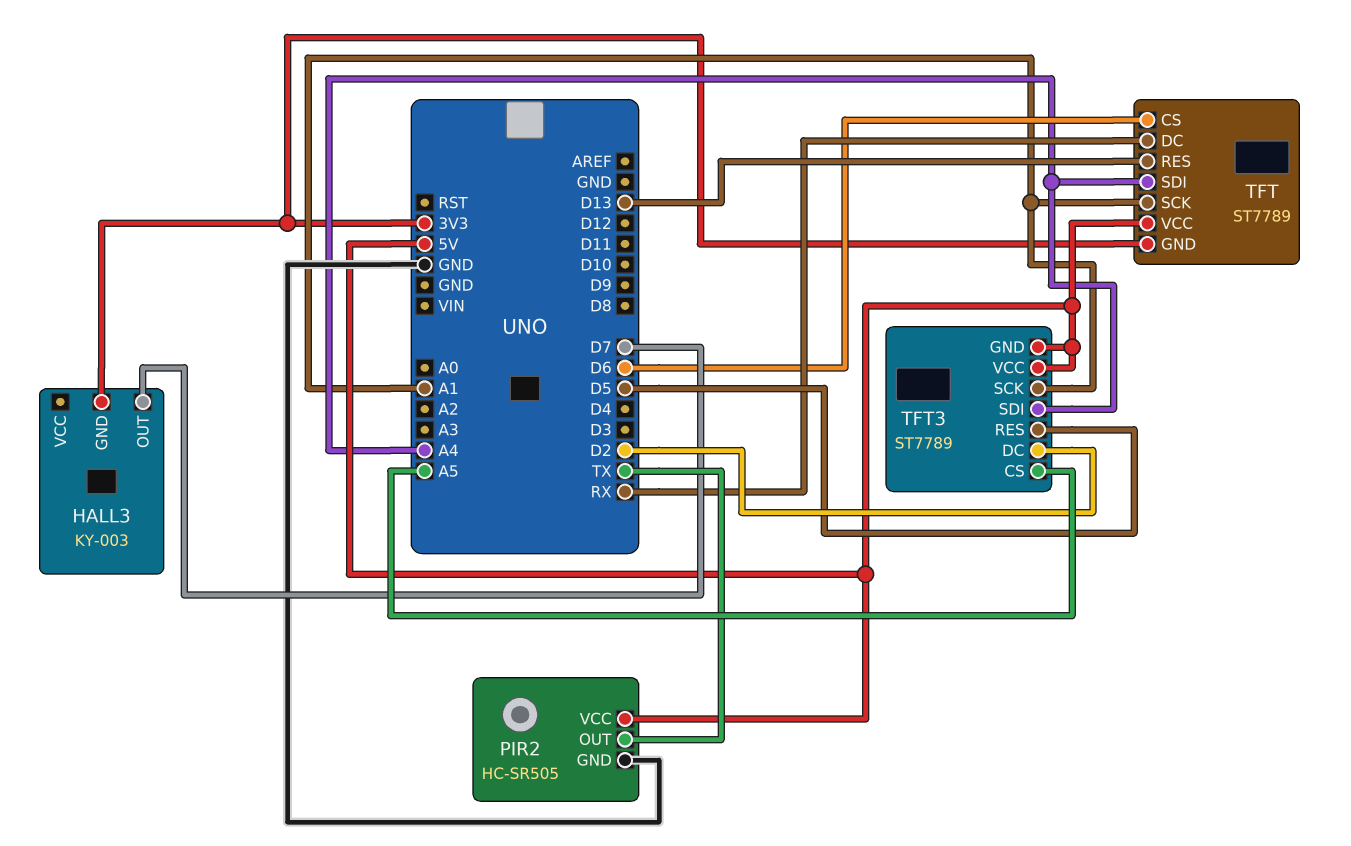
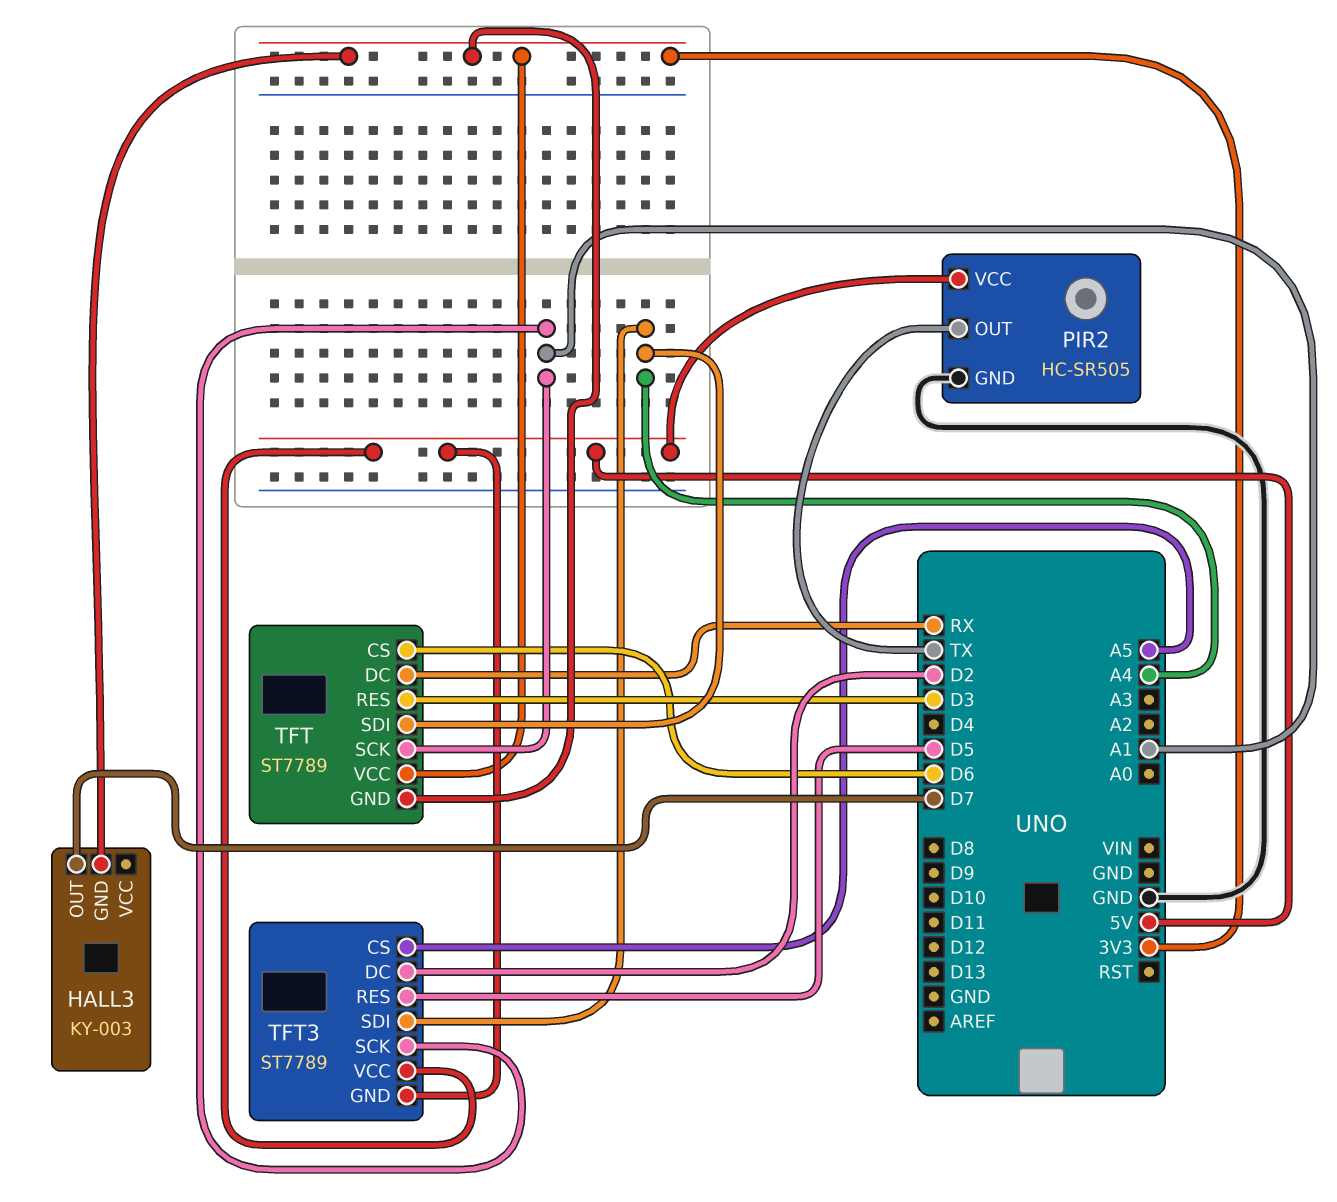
TFT pin RES: D13 -> D3
TFT pin VCC: 5V -> 3V3

